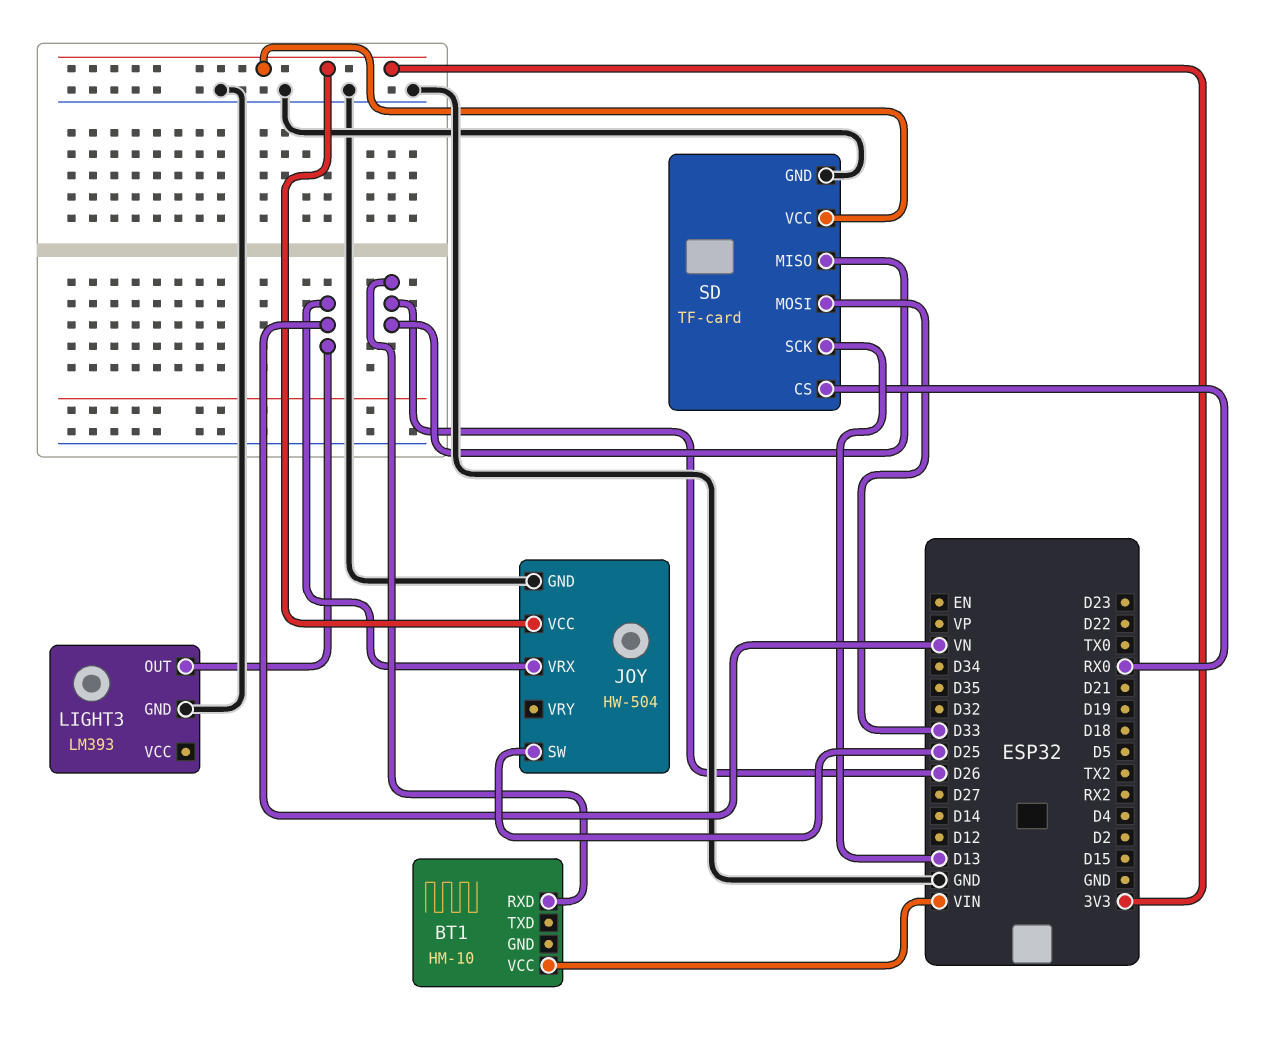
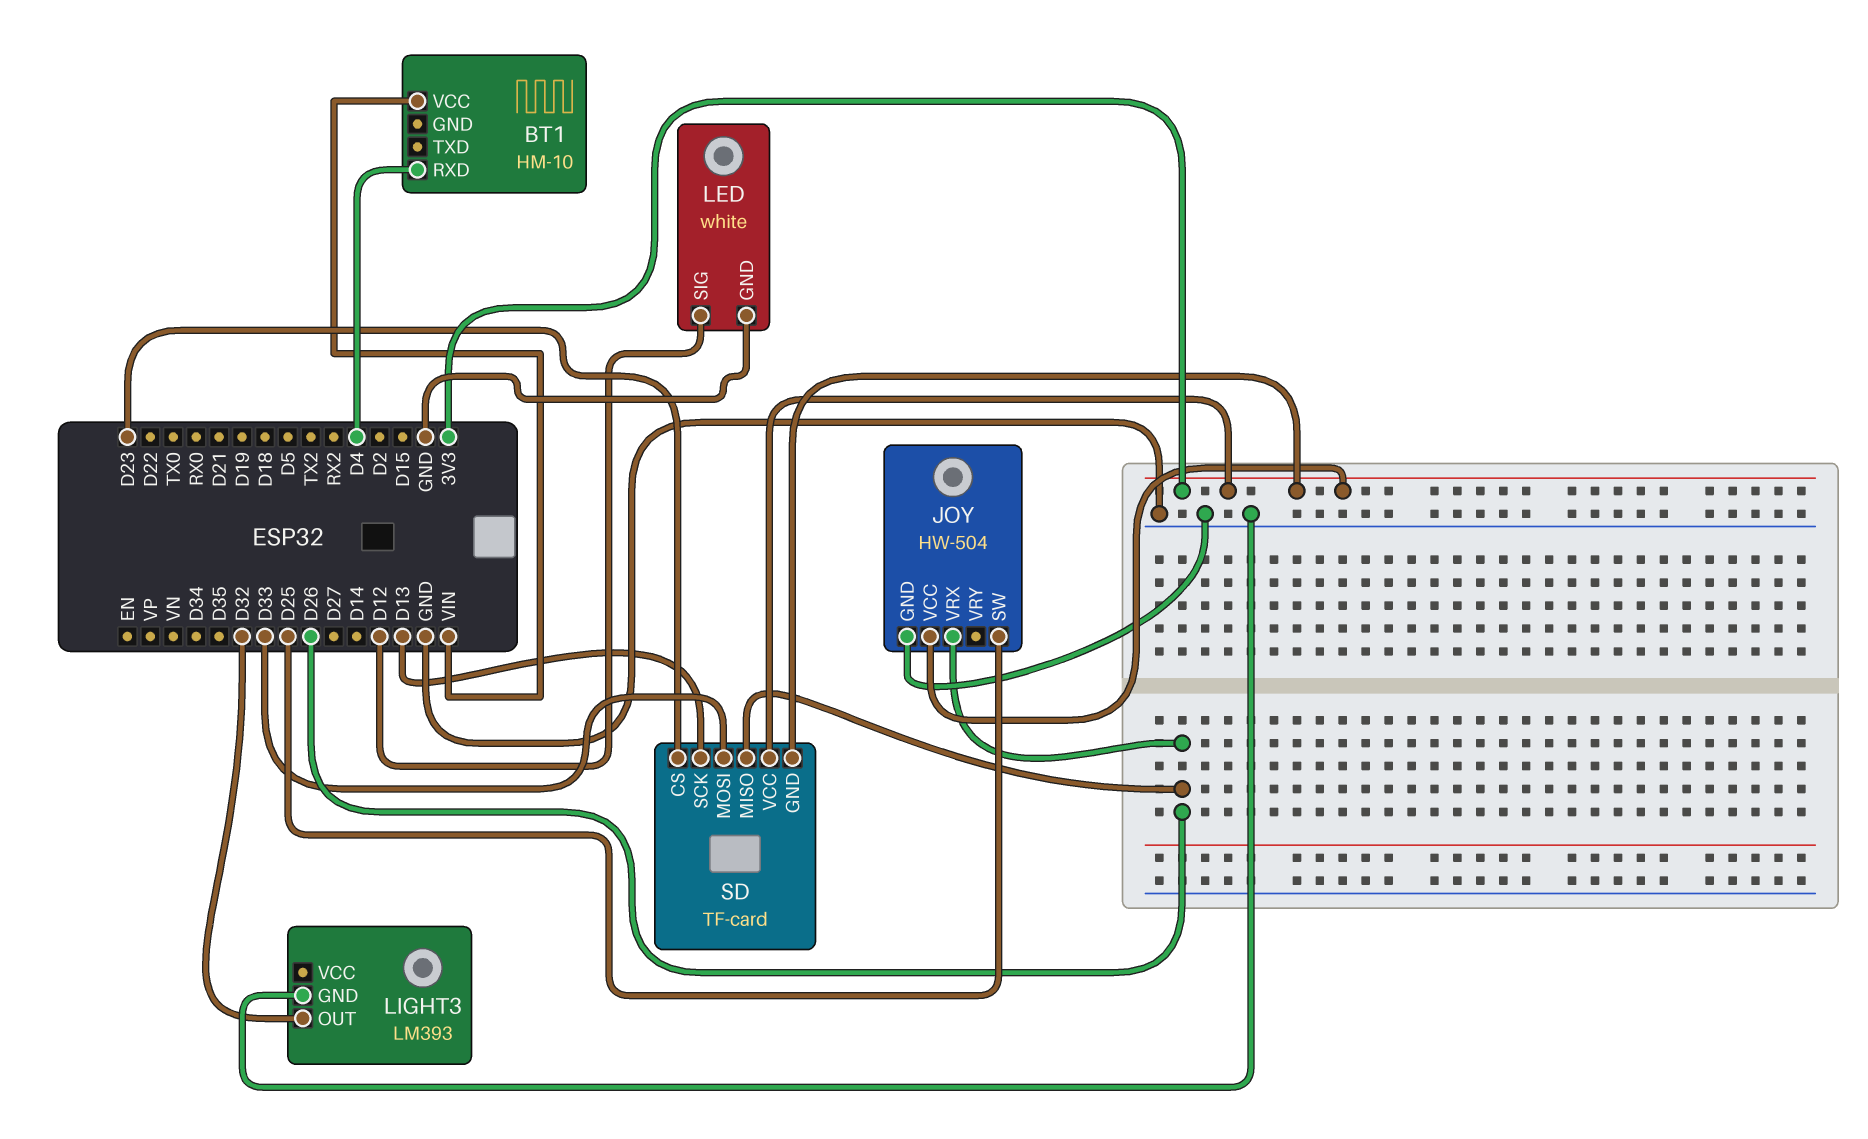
BT1 pin RXD: D26 -> D4
JOY pin VRX: VN -> D26
LED: none -> white
LED pin GND: none -> GND
LED pin SIG: none -> D12
LIGHT3 pin OUT: VN -> D32
SD pin CS: RX0 -> D23
SD pin GND: GND -> 3V3

